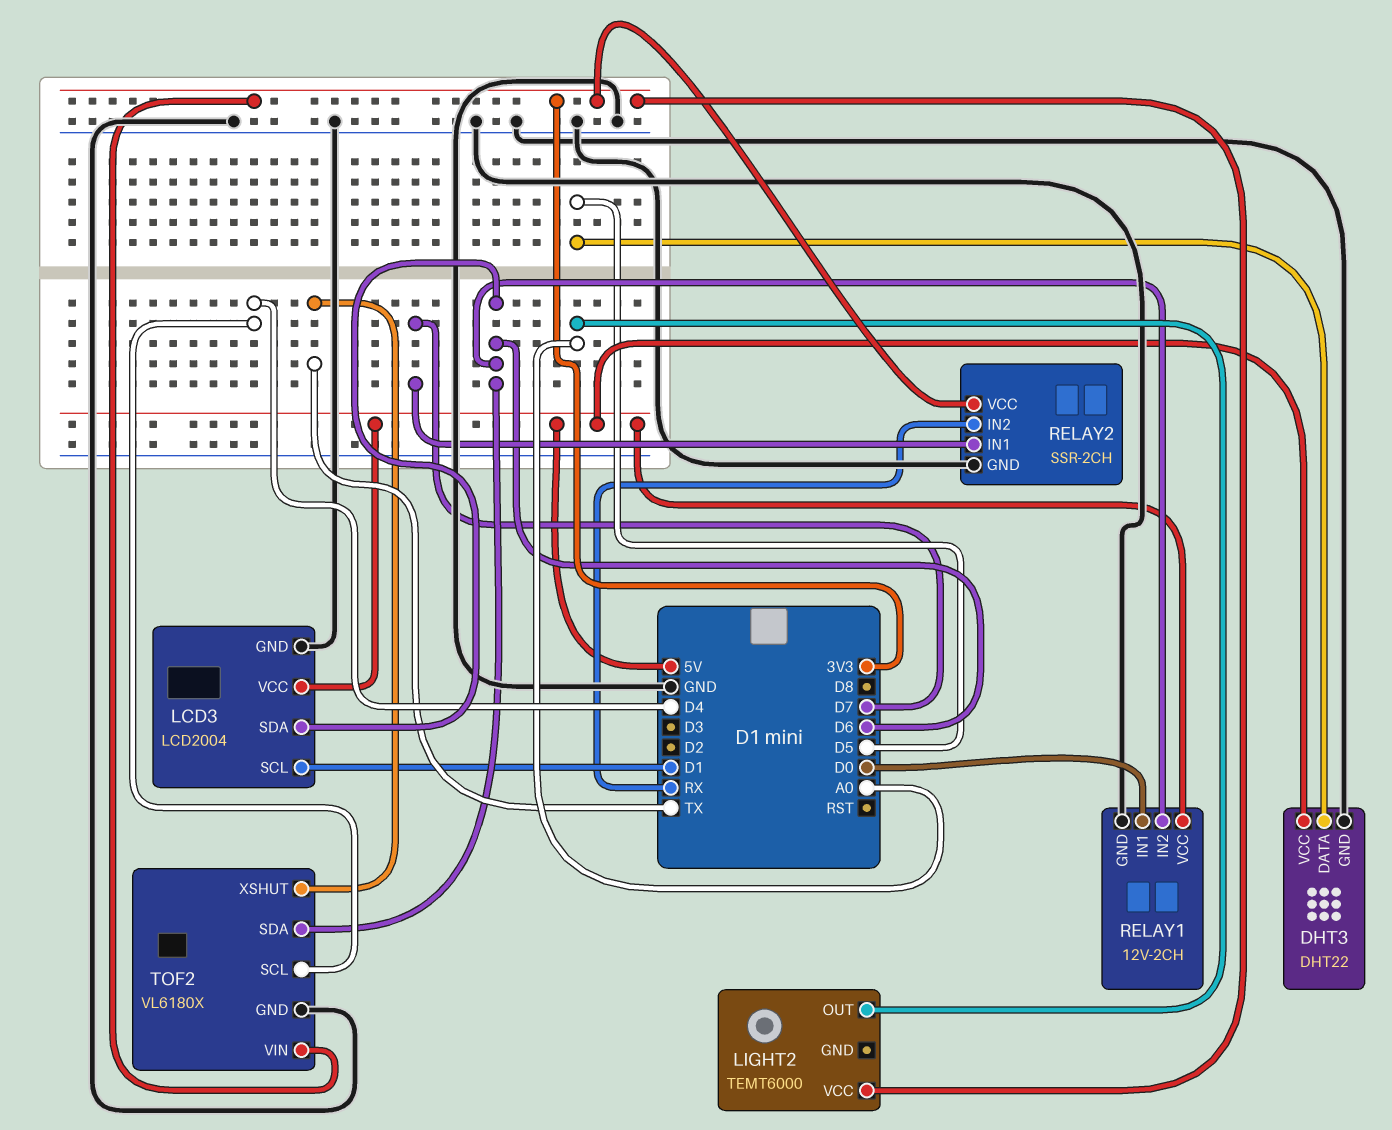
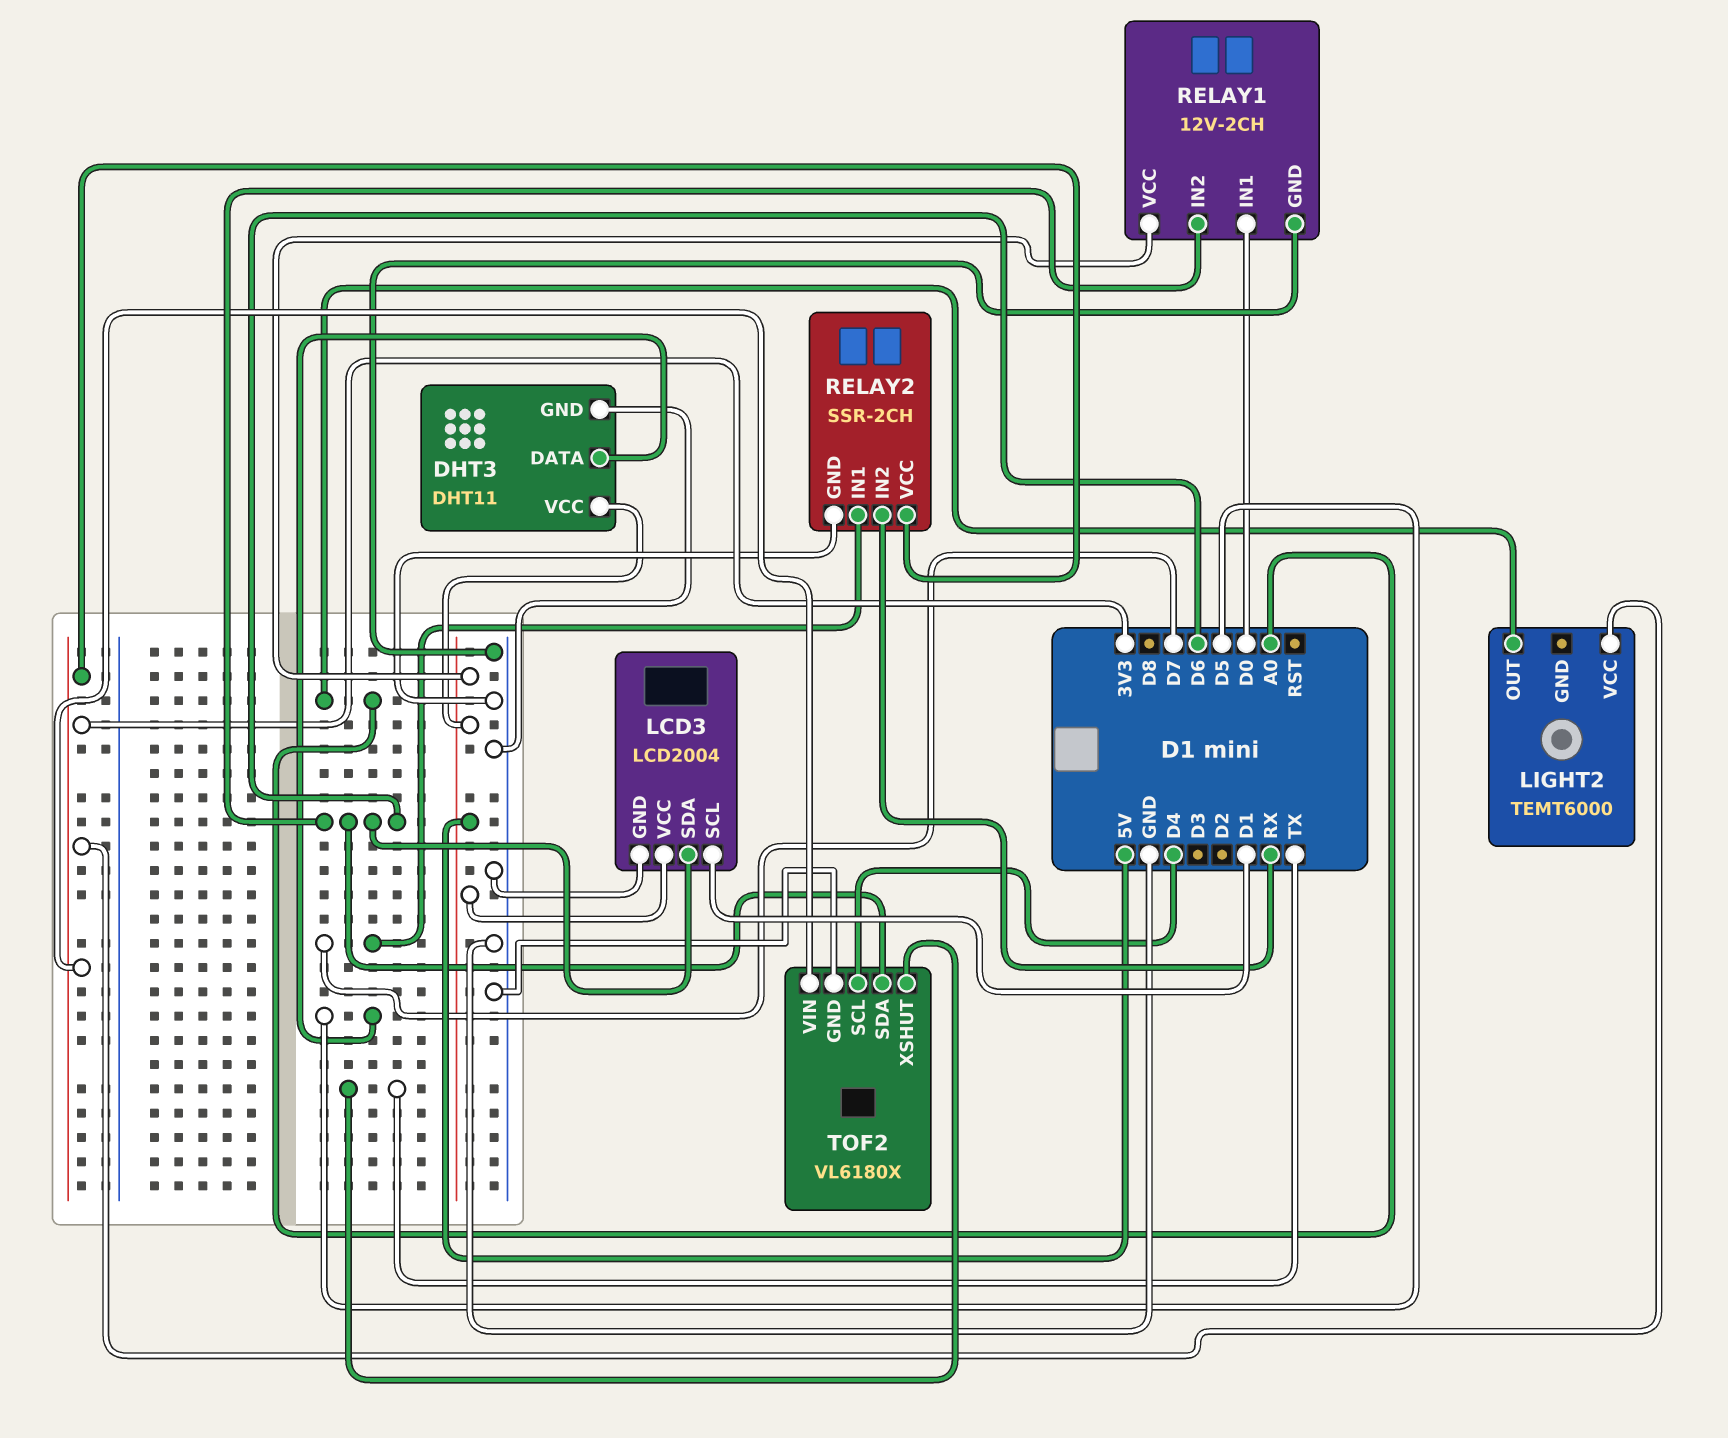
DHT3: DHT22 -> DHT11

